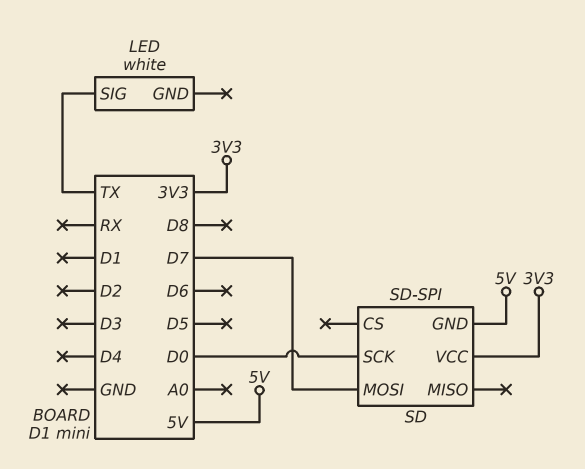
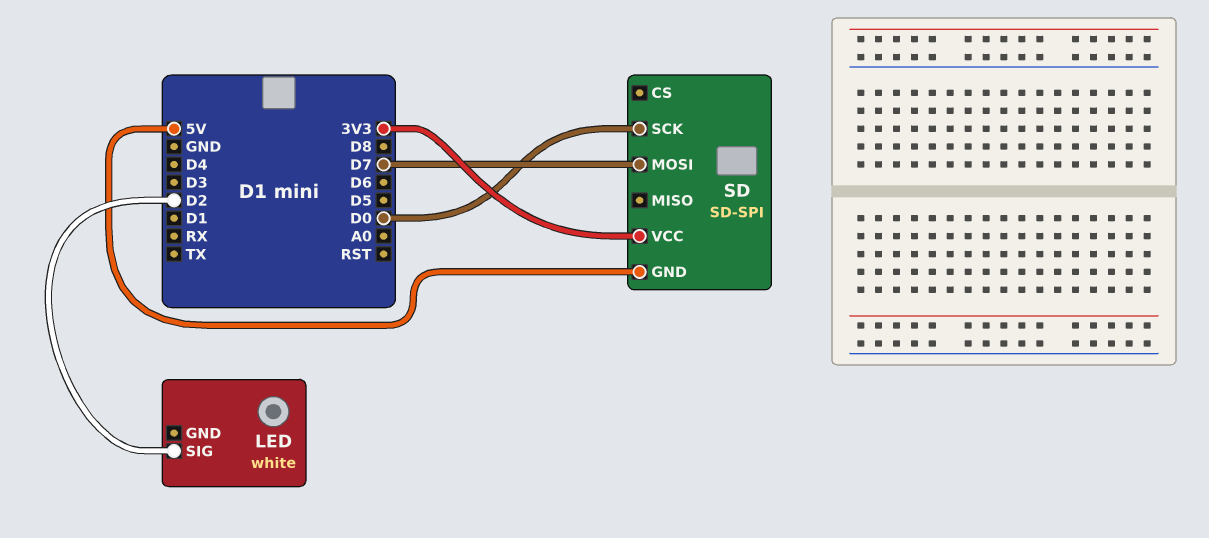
LED pin SIG: TX -> D2

